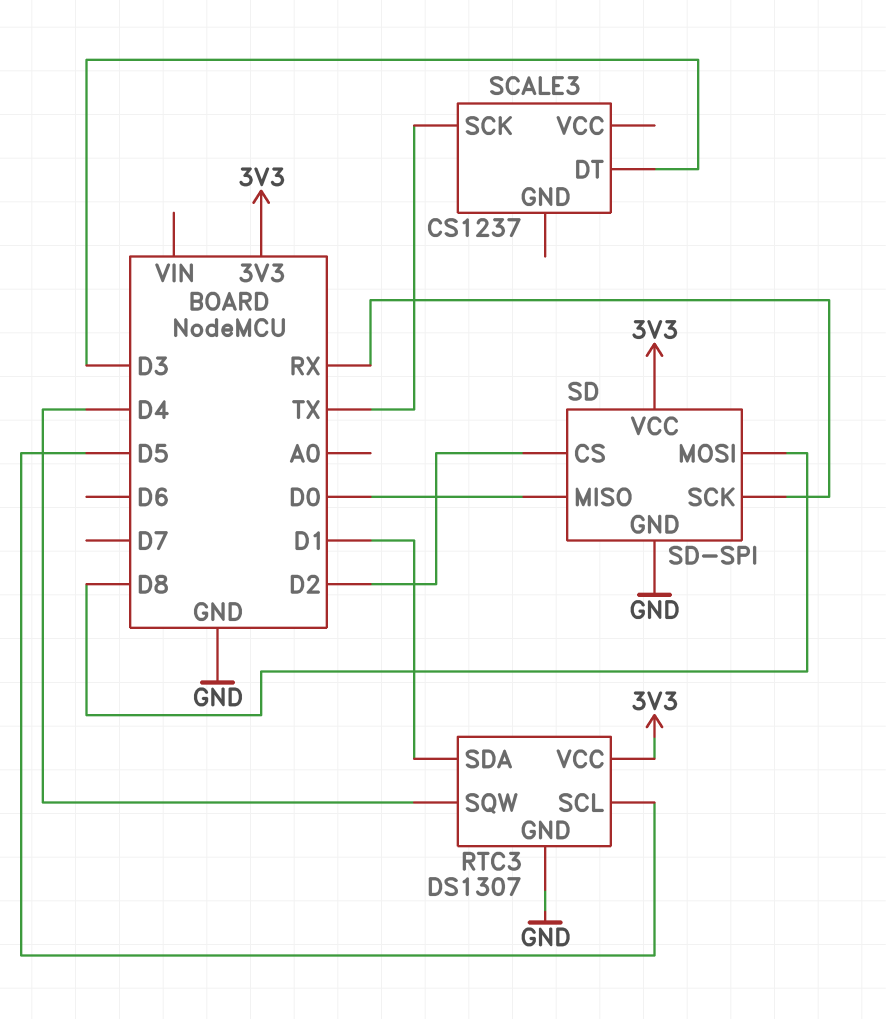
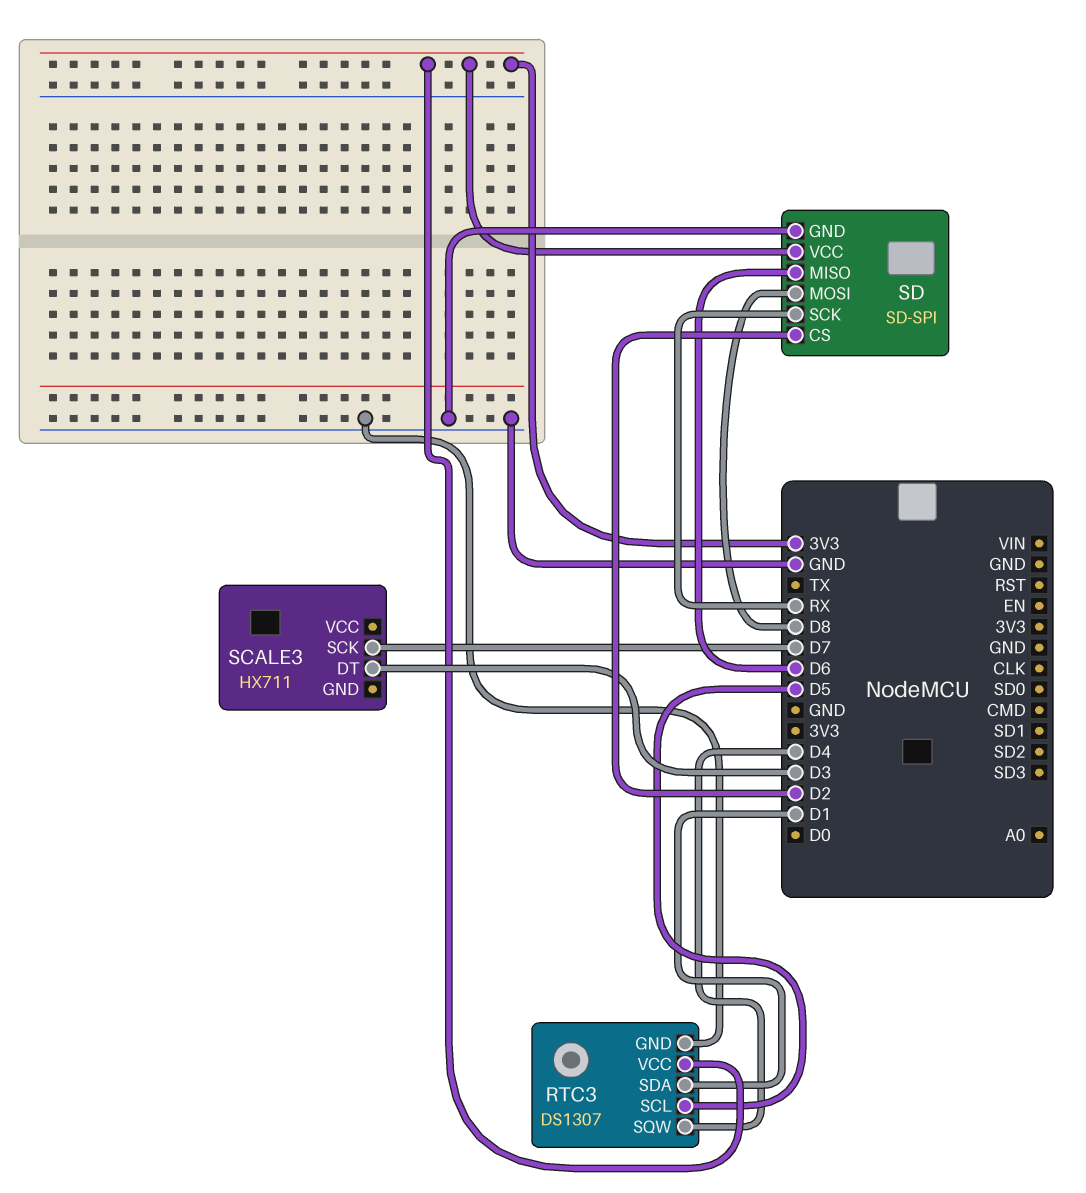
SCALE3: CS1237 -> HX711
SCALE3 pin SCK: TX -> D7
SD pin MISO: D0 -> D6

